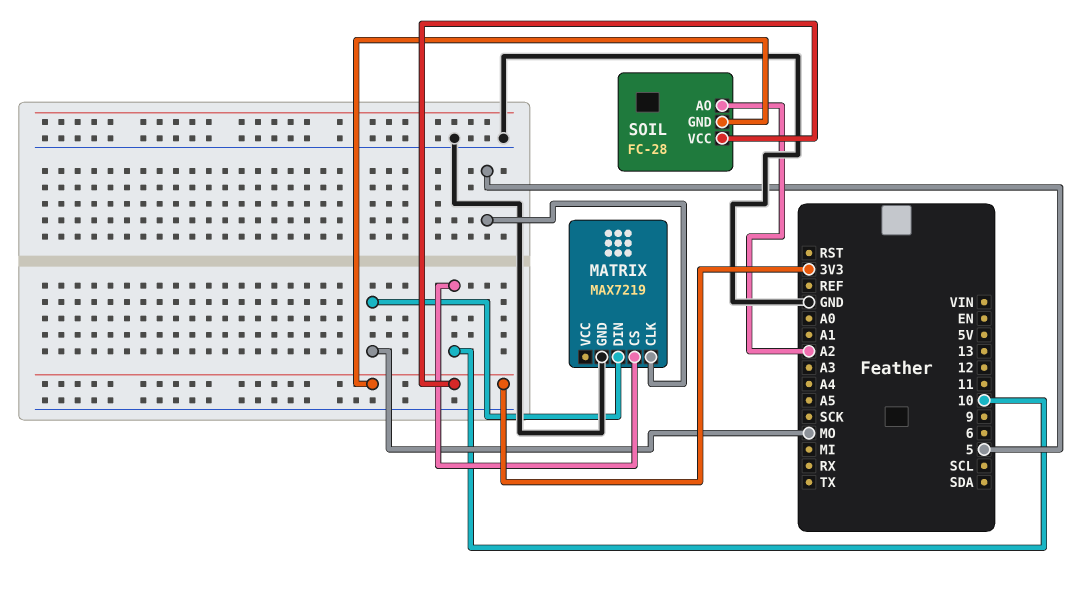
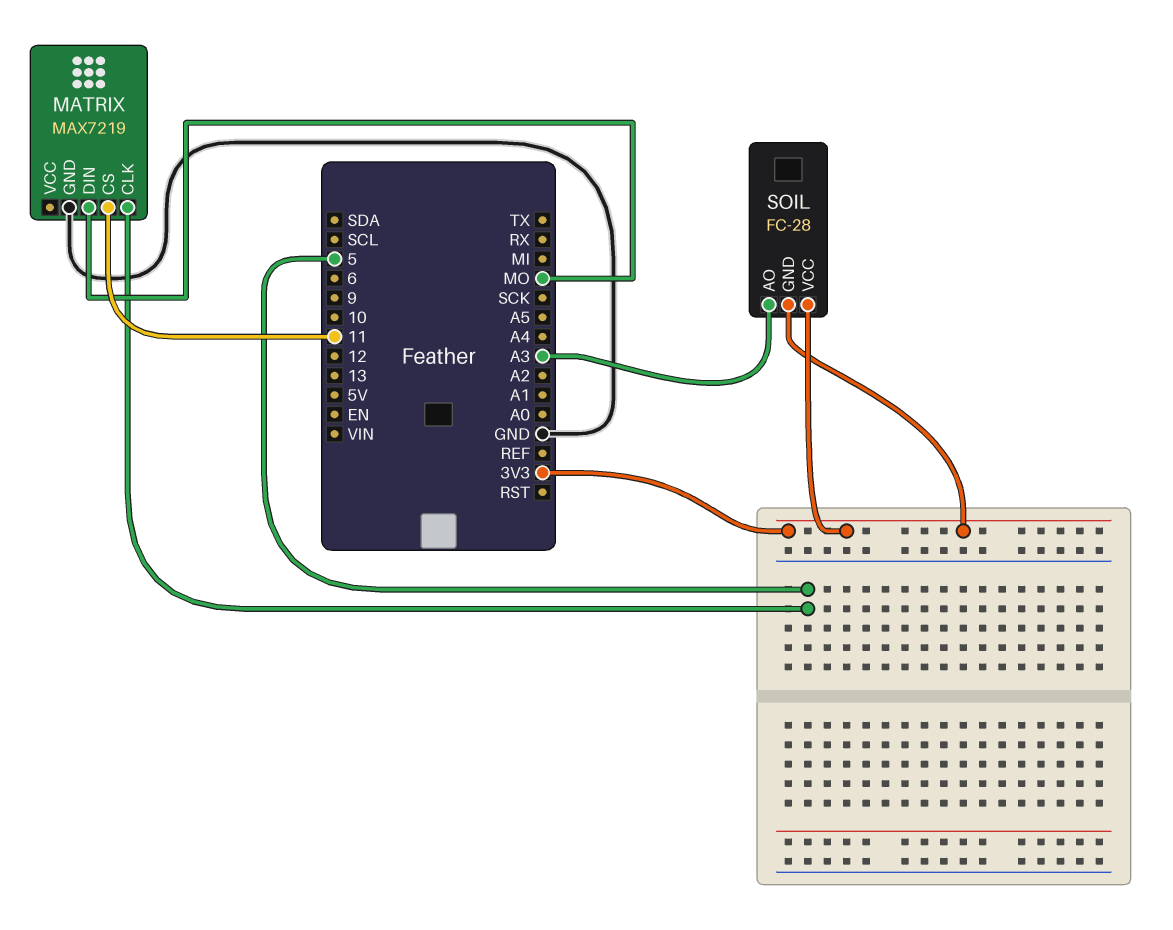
MATRIX pin CS: 10 -> 11
SOIL pin AO: A2 -> A3

